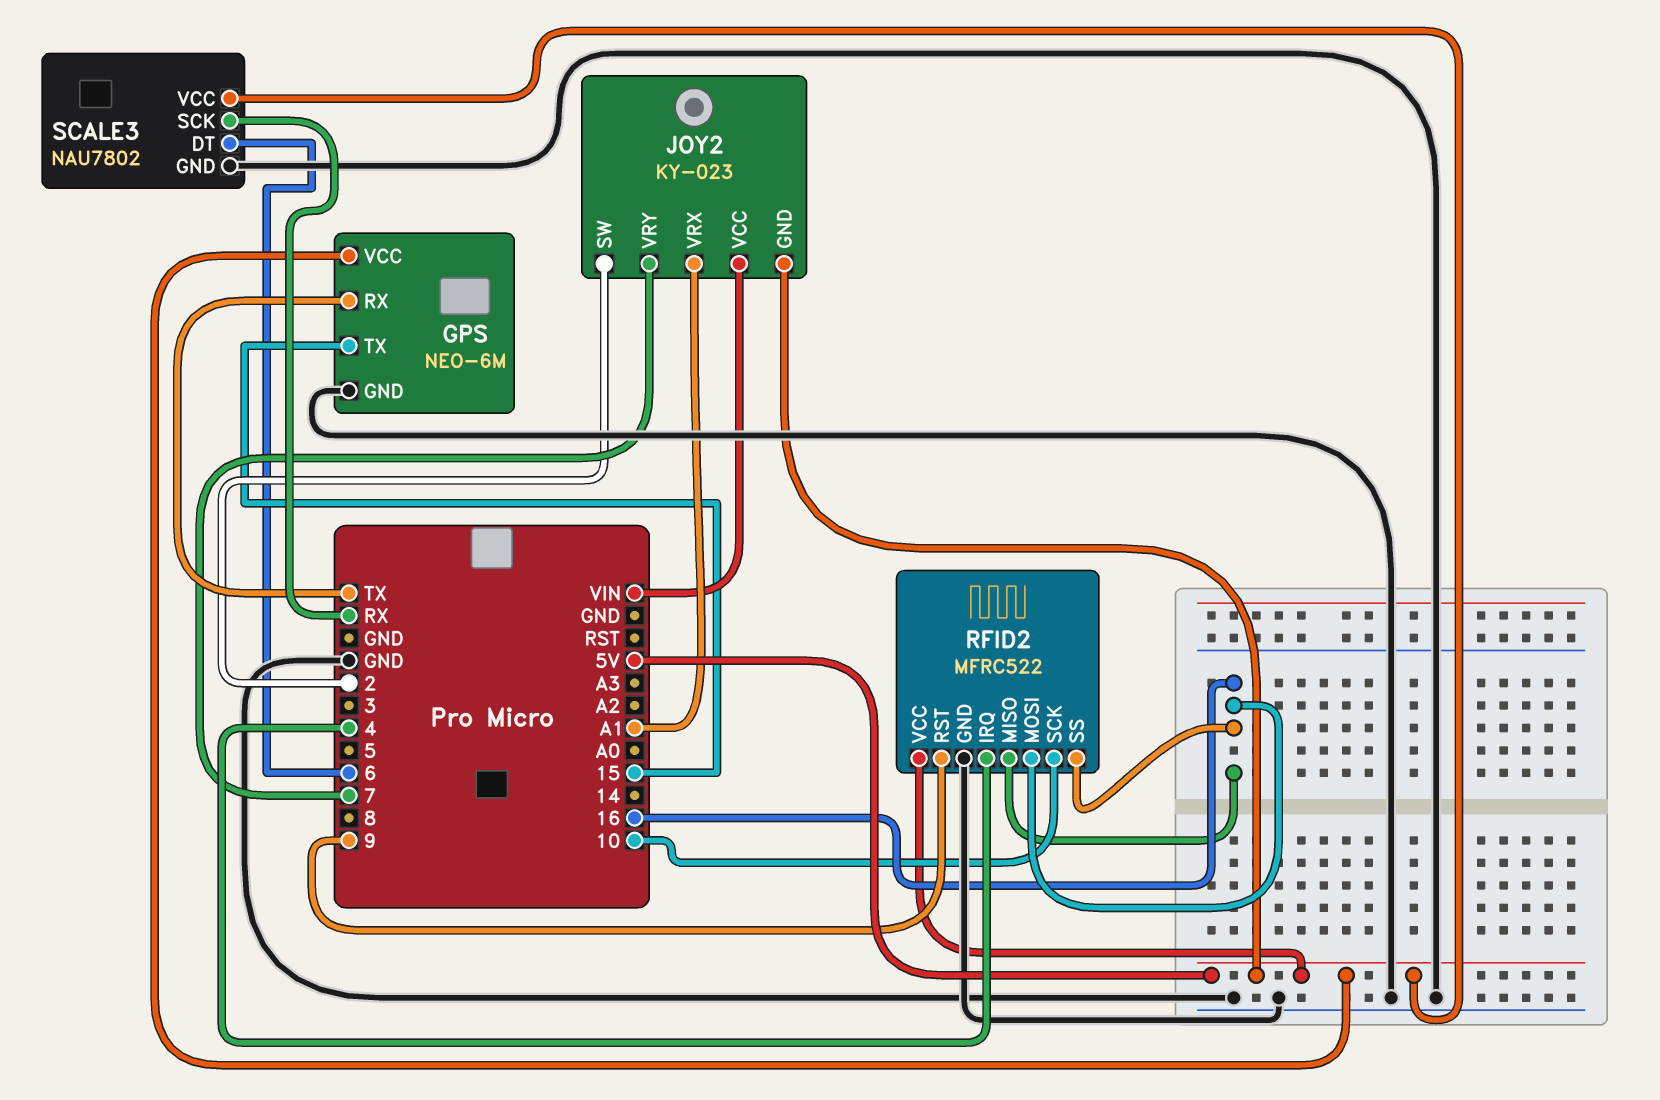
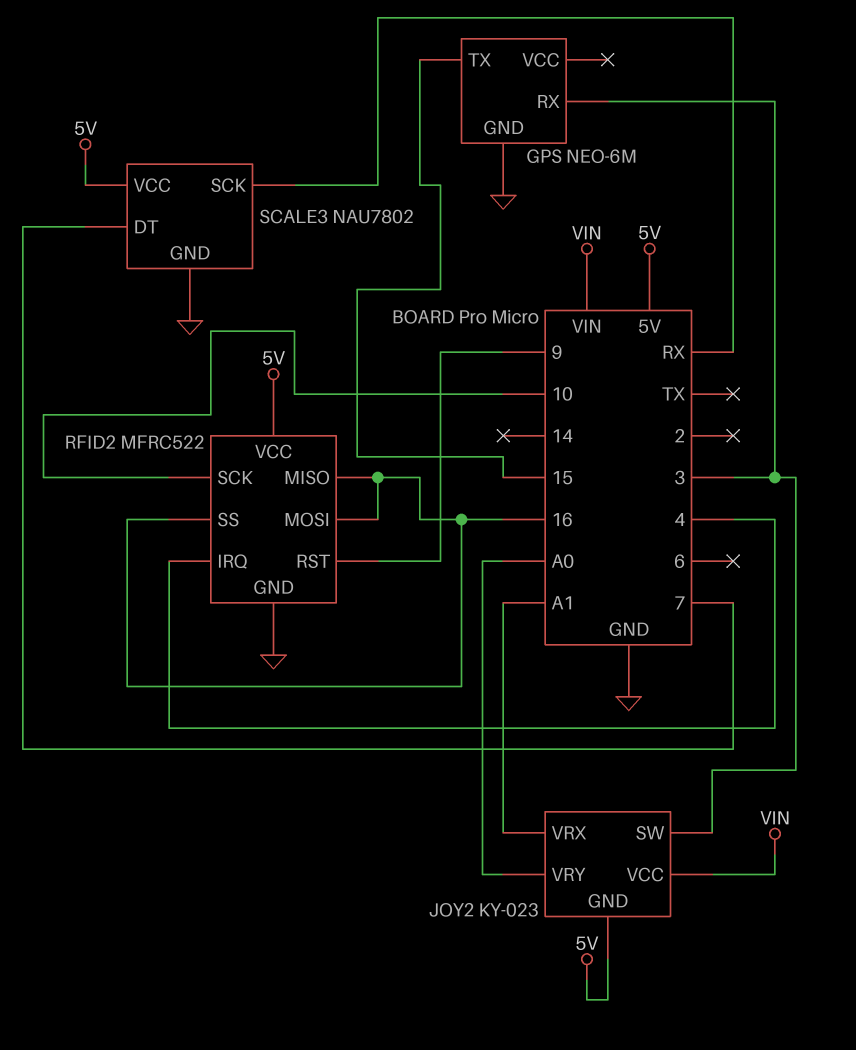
GPS pin RX: TX -> 3
GPS pin VCC: 5V -> none
JOY2 pin SW: 2 -> 3
JOY2 pin VRY: 7 -> A0
SCALE3 pin DT: 6 -> 7

